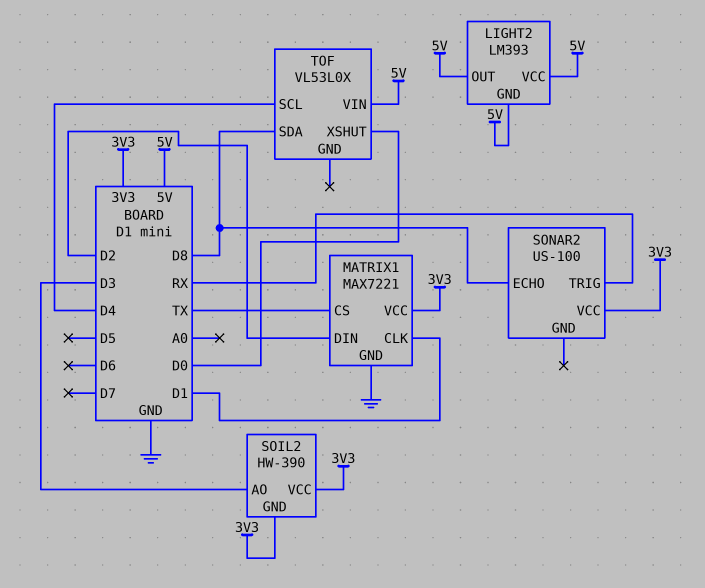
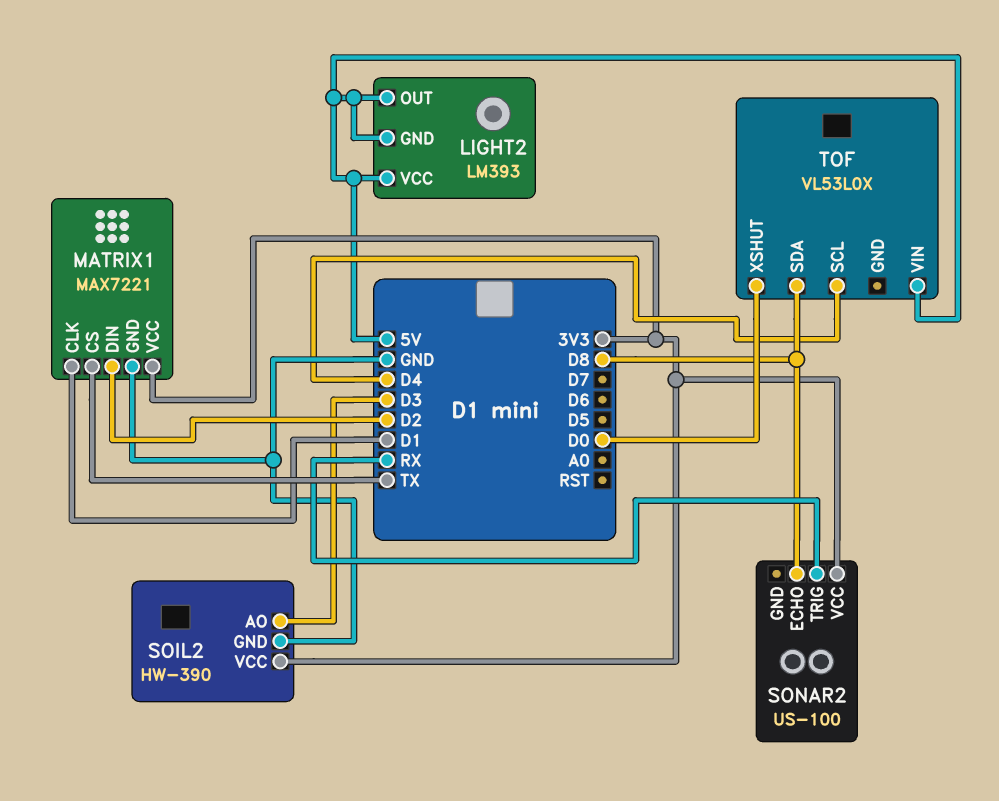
SOIL2 pin GND: 3V3 -> GND

